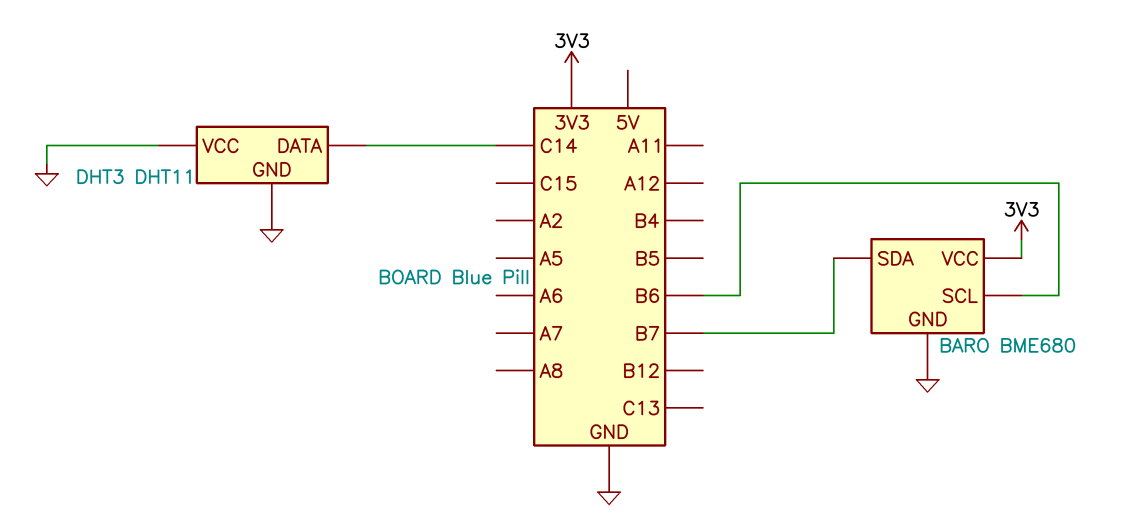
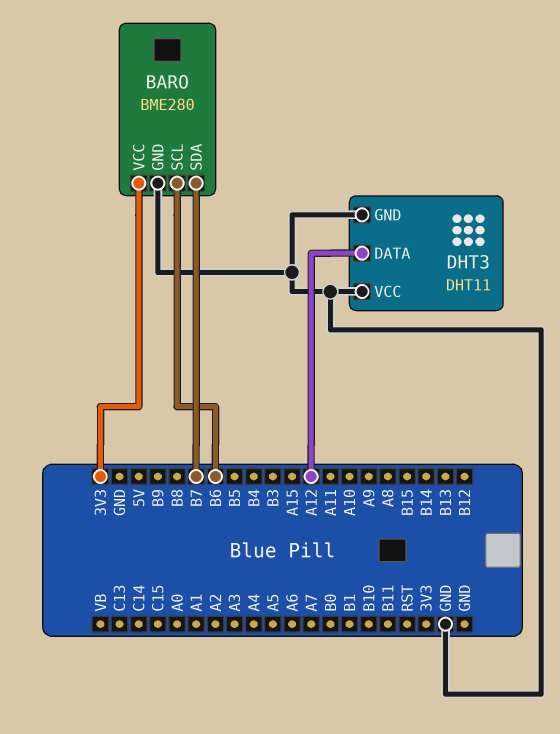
BARO: BME680 -> BME280
DHT3 pin DATA: C14 -> A12

